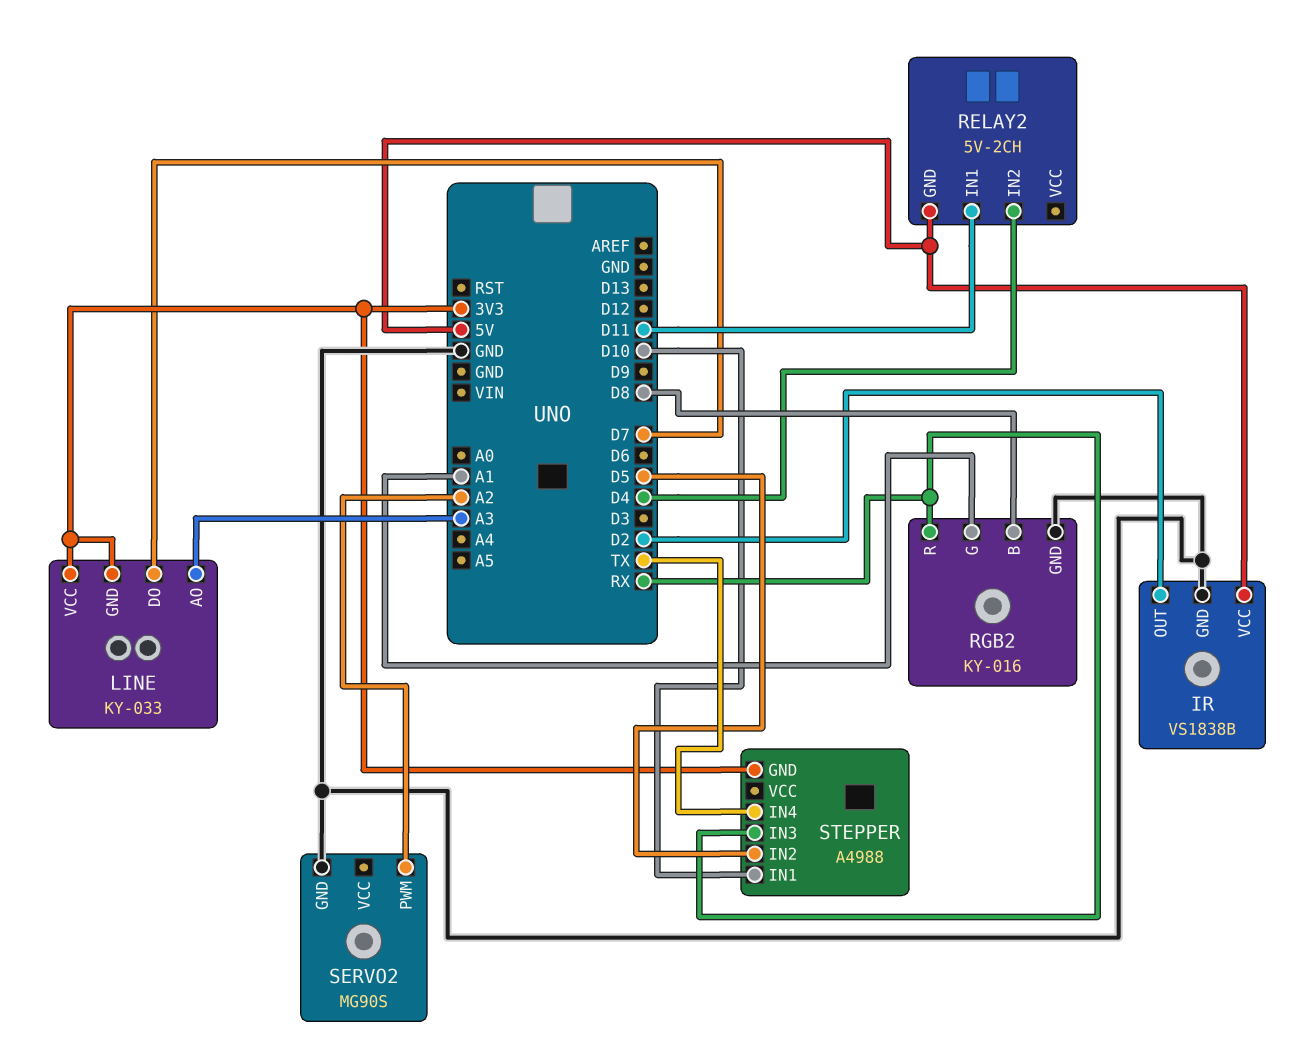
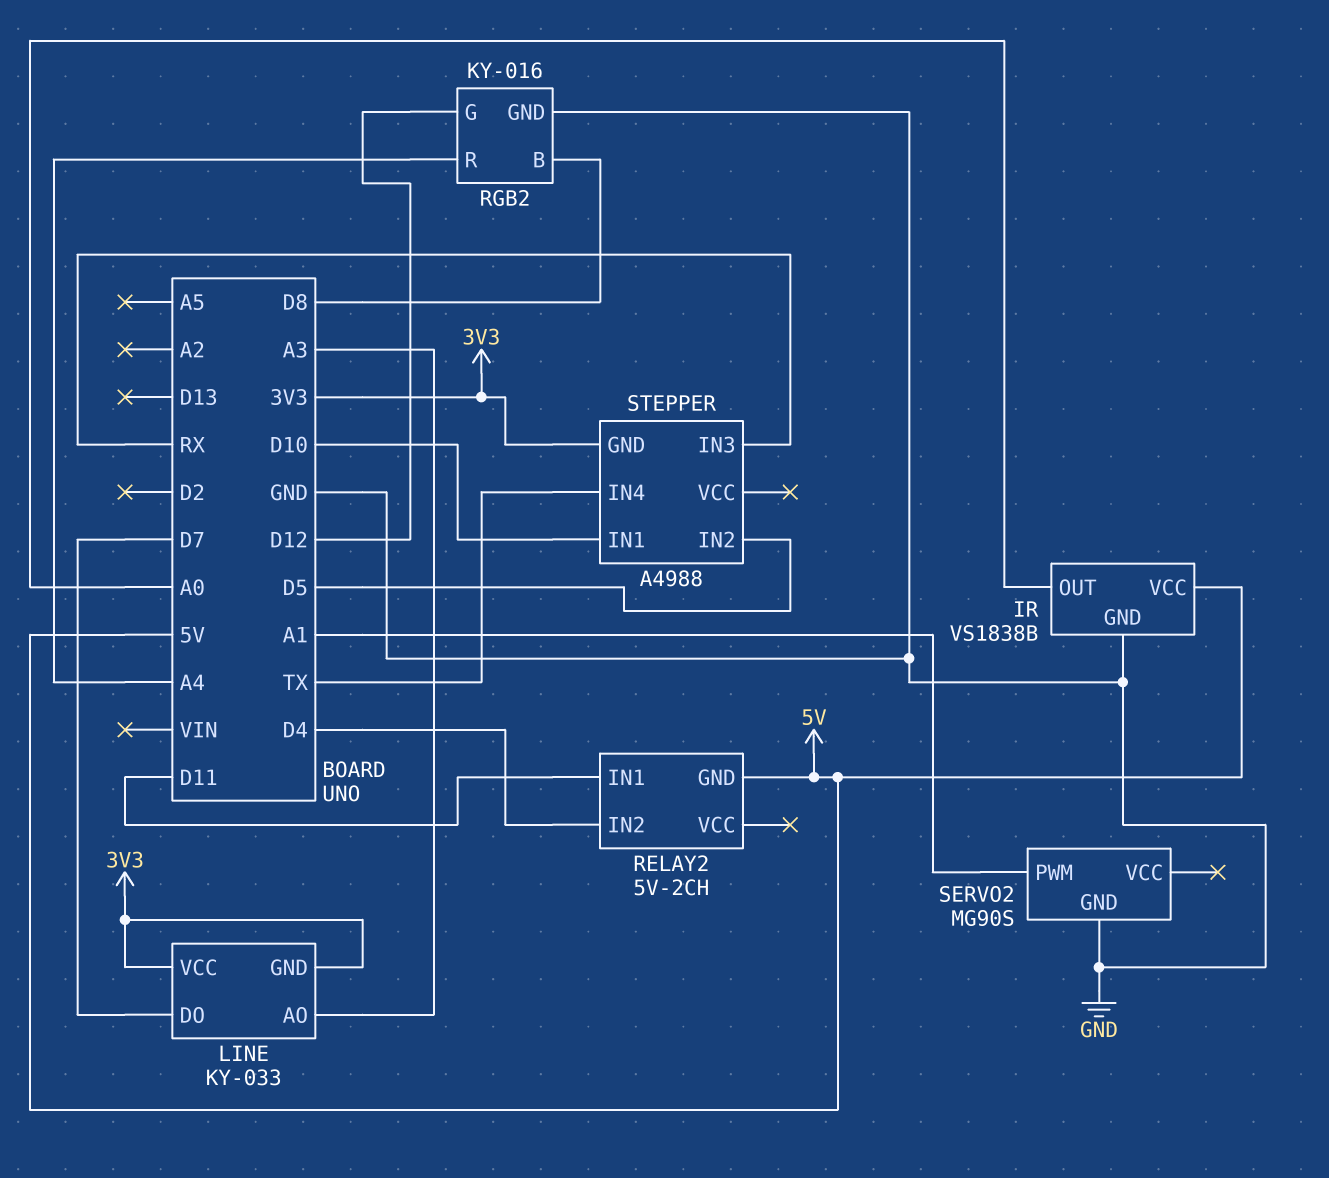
IR pin OUT: D2 -> A0
RGB2 pin G: A1 -> D12
RGB2 pin R: RX -> A4
SERVO2 pin PWM: A2 -> A1

